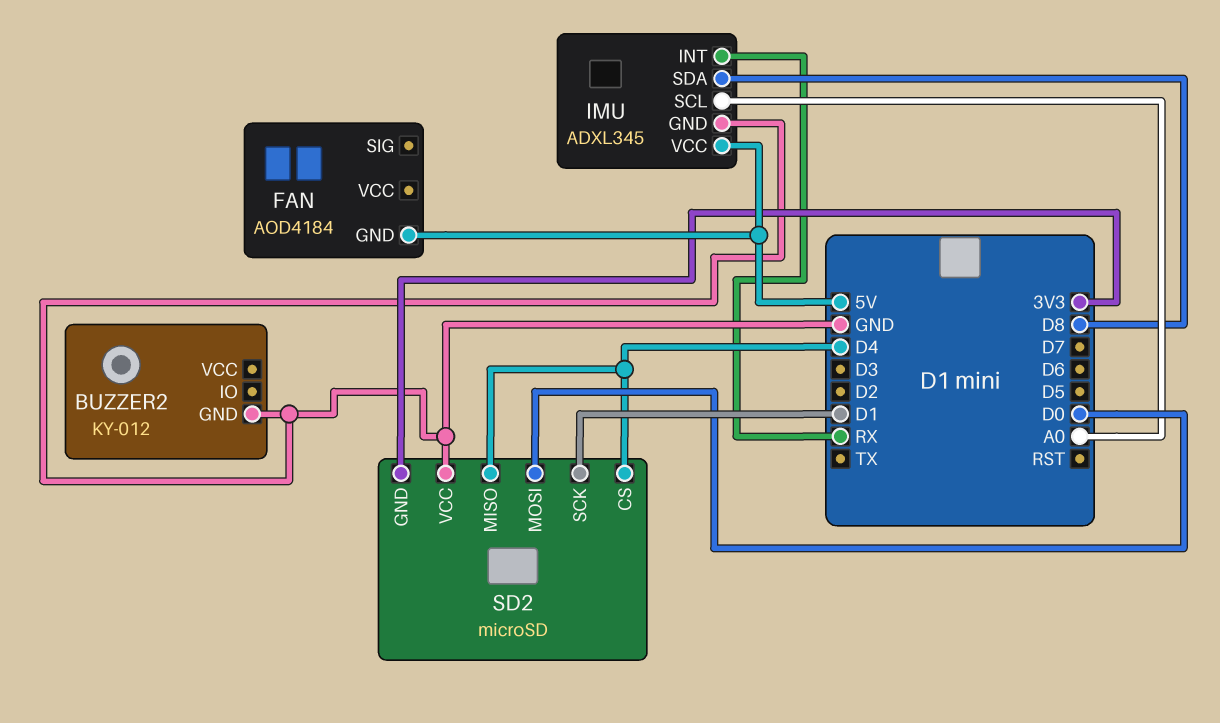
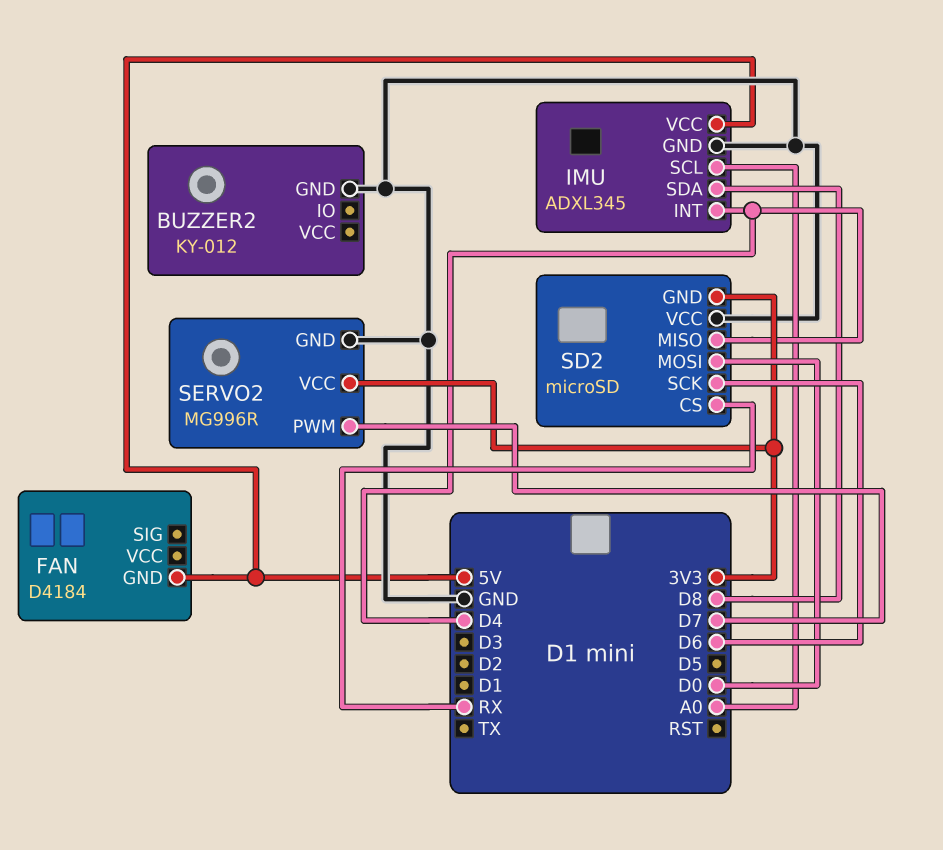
FAN: AOD4184 -> D4184
IMU pin INT: RX -> D4
SD2 pin CS: D4 -> RX
SD2 pin SCK: D1 -> D6
SERVO2: none -> MG996R
SERVO2 pin GND: none -> GND
SERVO2 pin PWM: none -> D7
SERVO2 pin VCC: none -> 3V3

